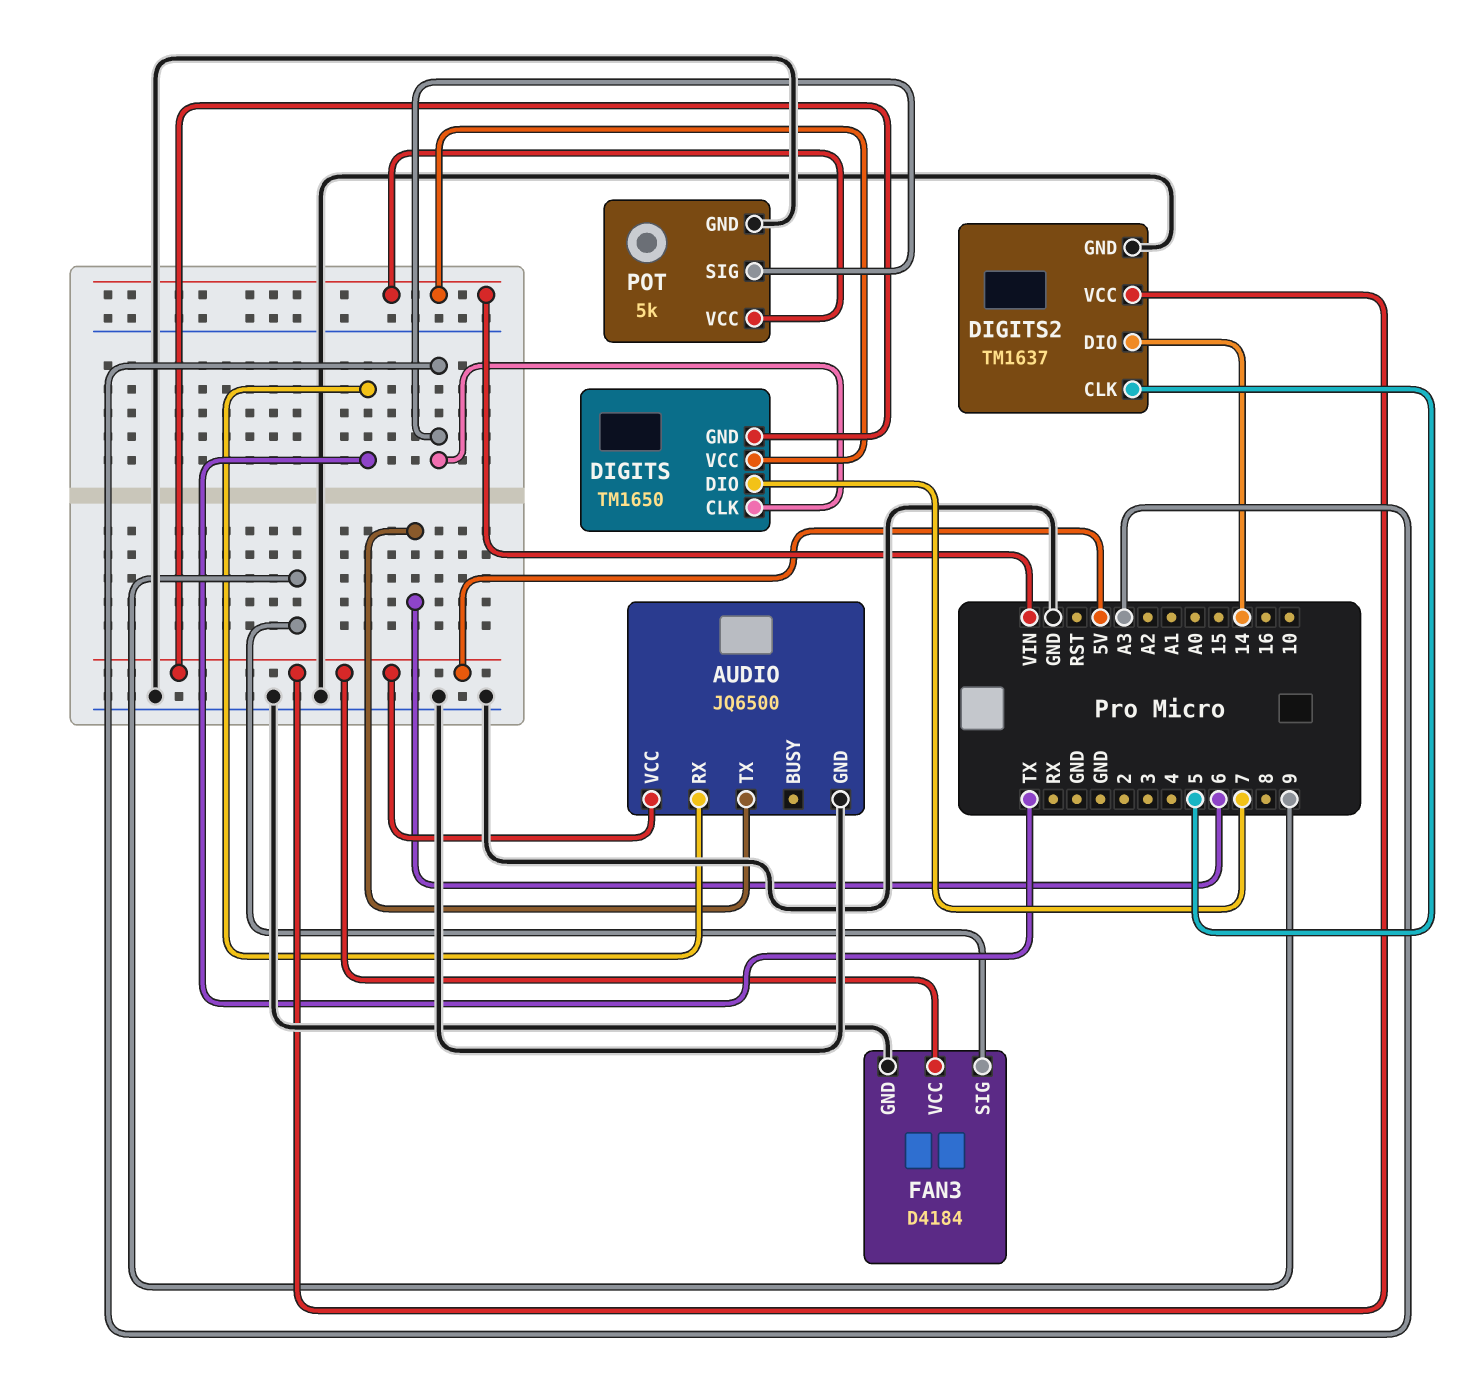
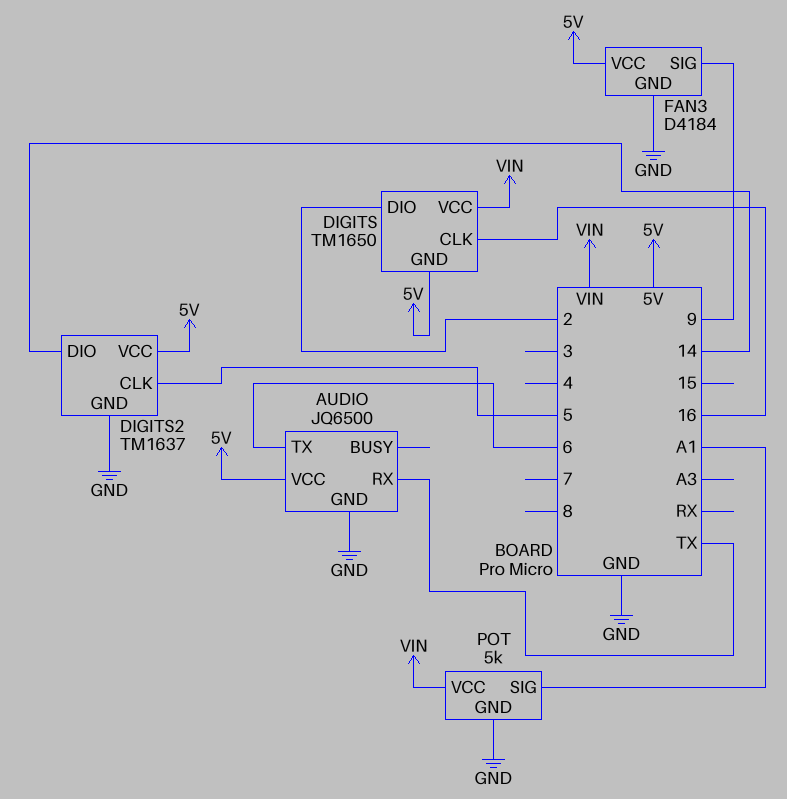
DIGITS pin CLK: A3 -> 16
DIGITS pin DIO: 7 -> 2
POT pin SIG: A3 -> A1

